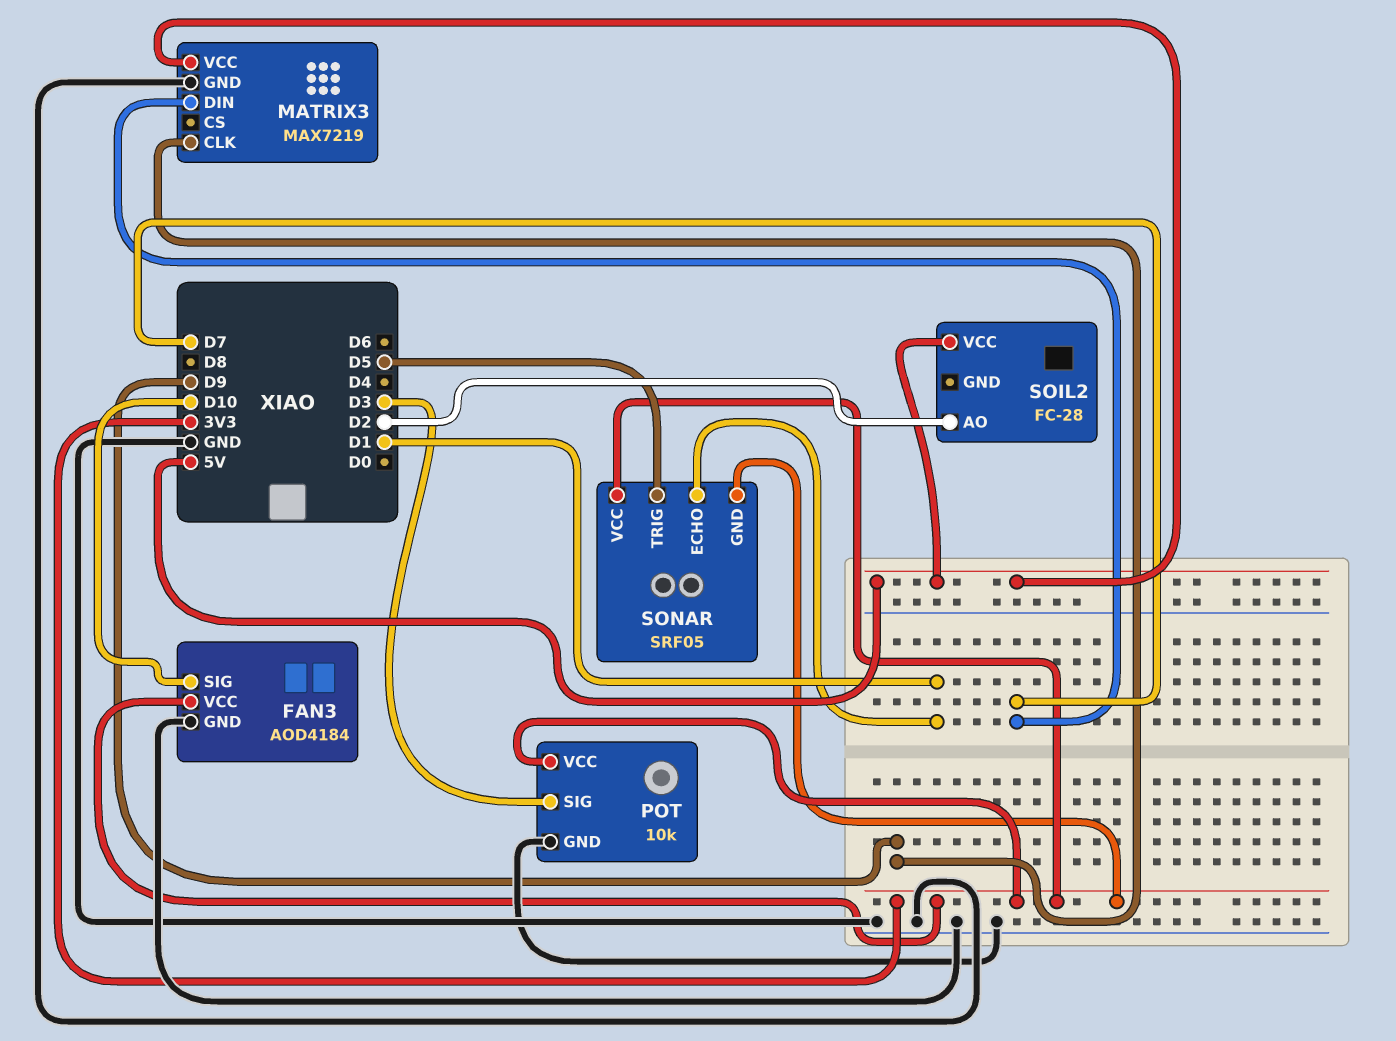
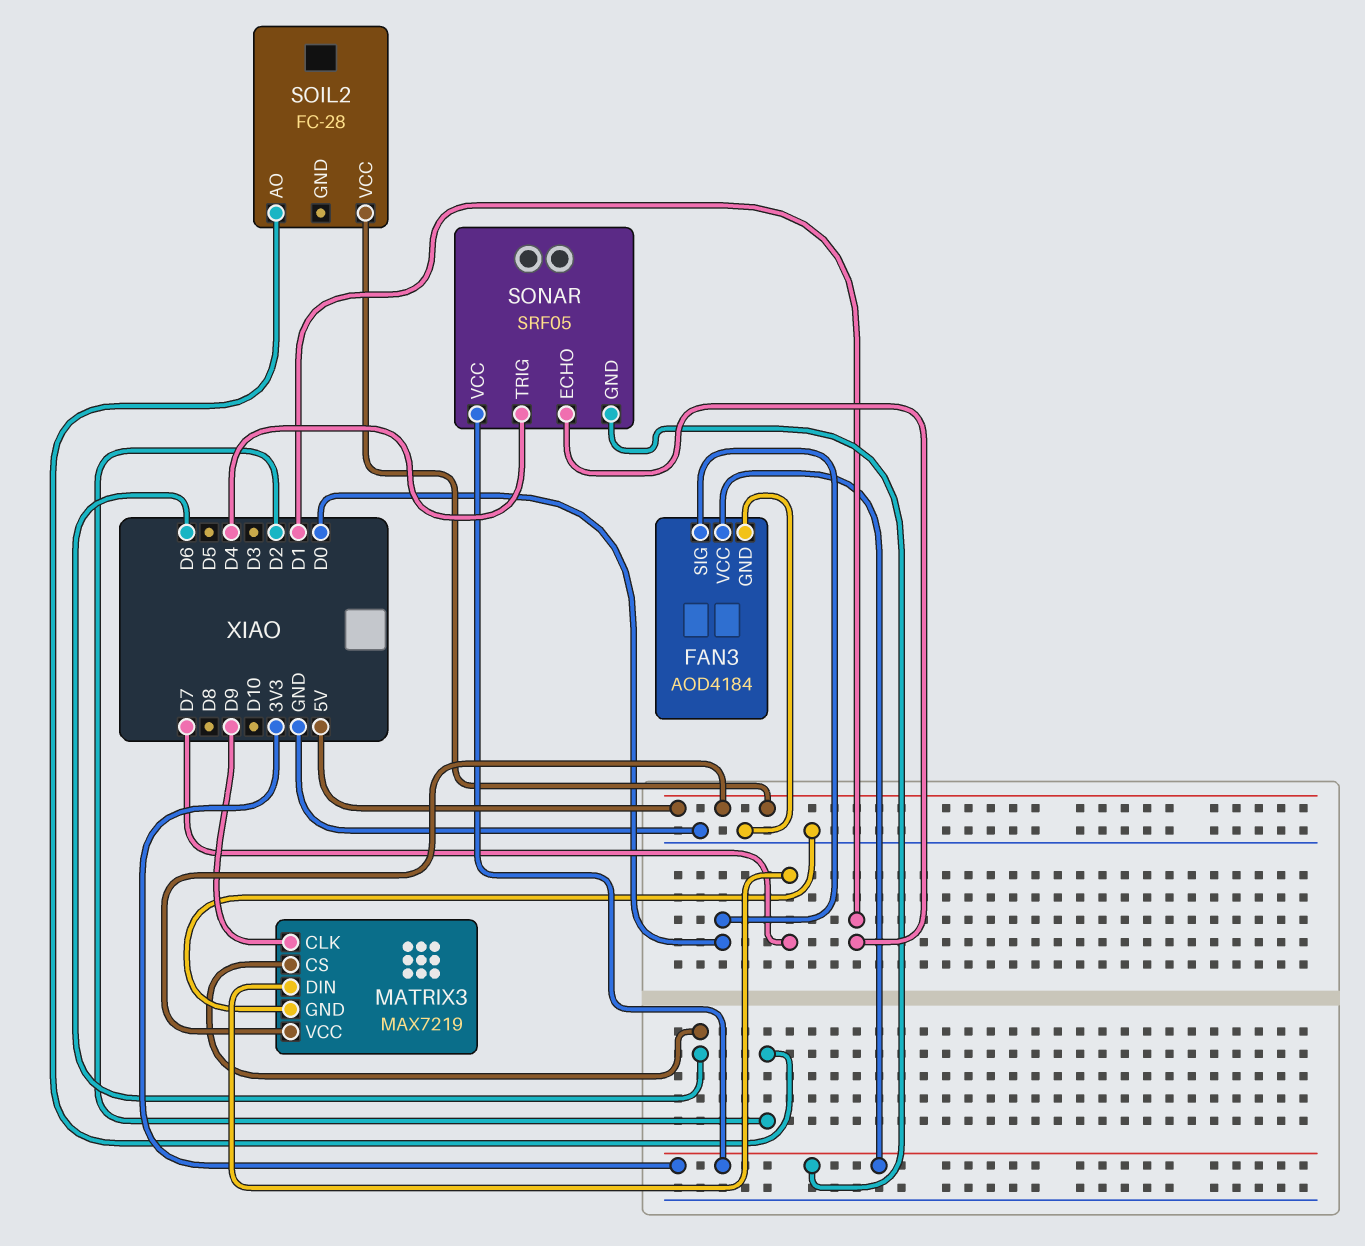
FAN3 pin SIG: D10 -> D0
MATRIX3 pin CS: none -> D6
POT: 10k -> none
POT pin GND: GND -> none
POT pin SIG: D3 -> none
POT pin VCC: 3V3 -> none
SONAR pin TRIG: D5 -> D4

